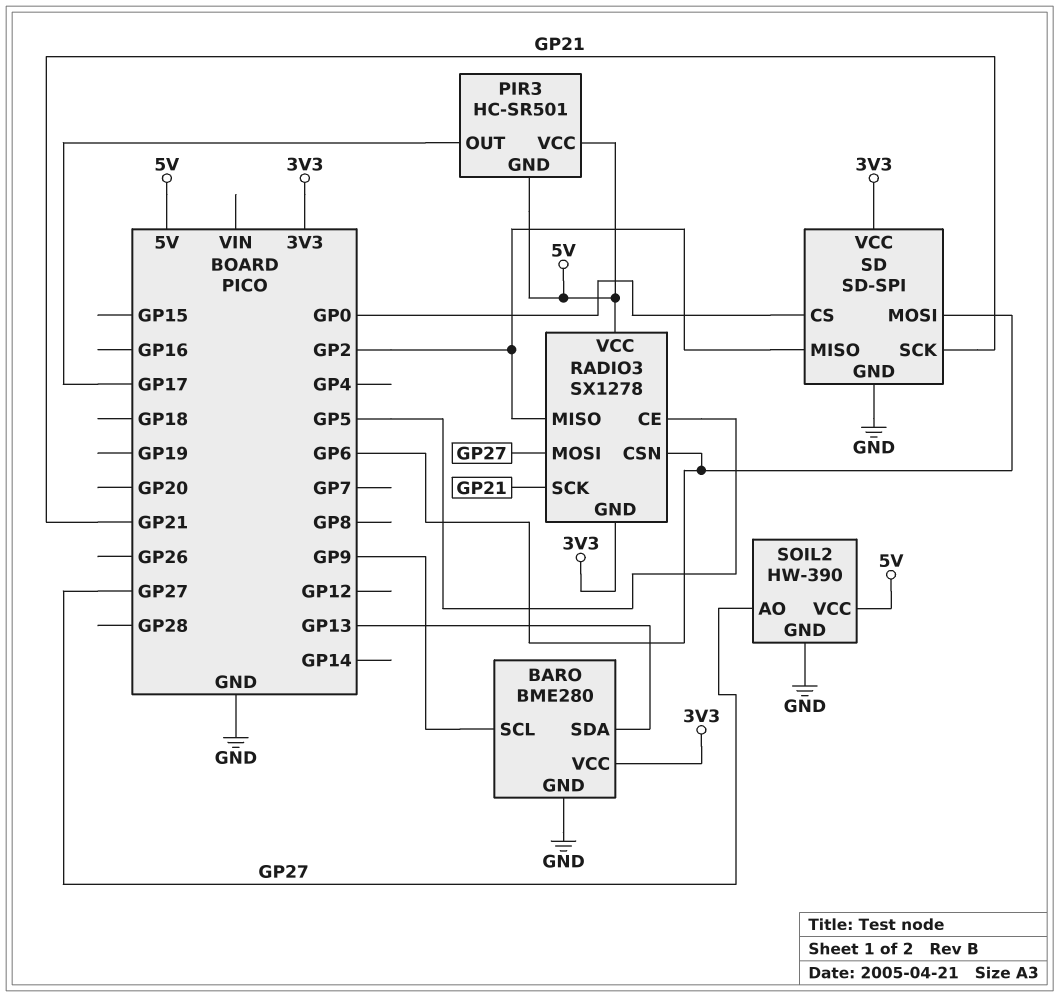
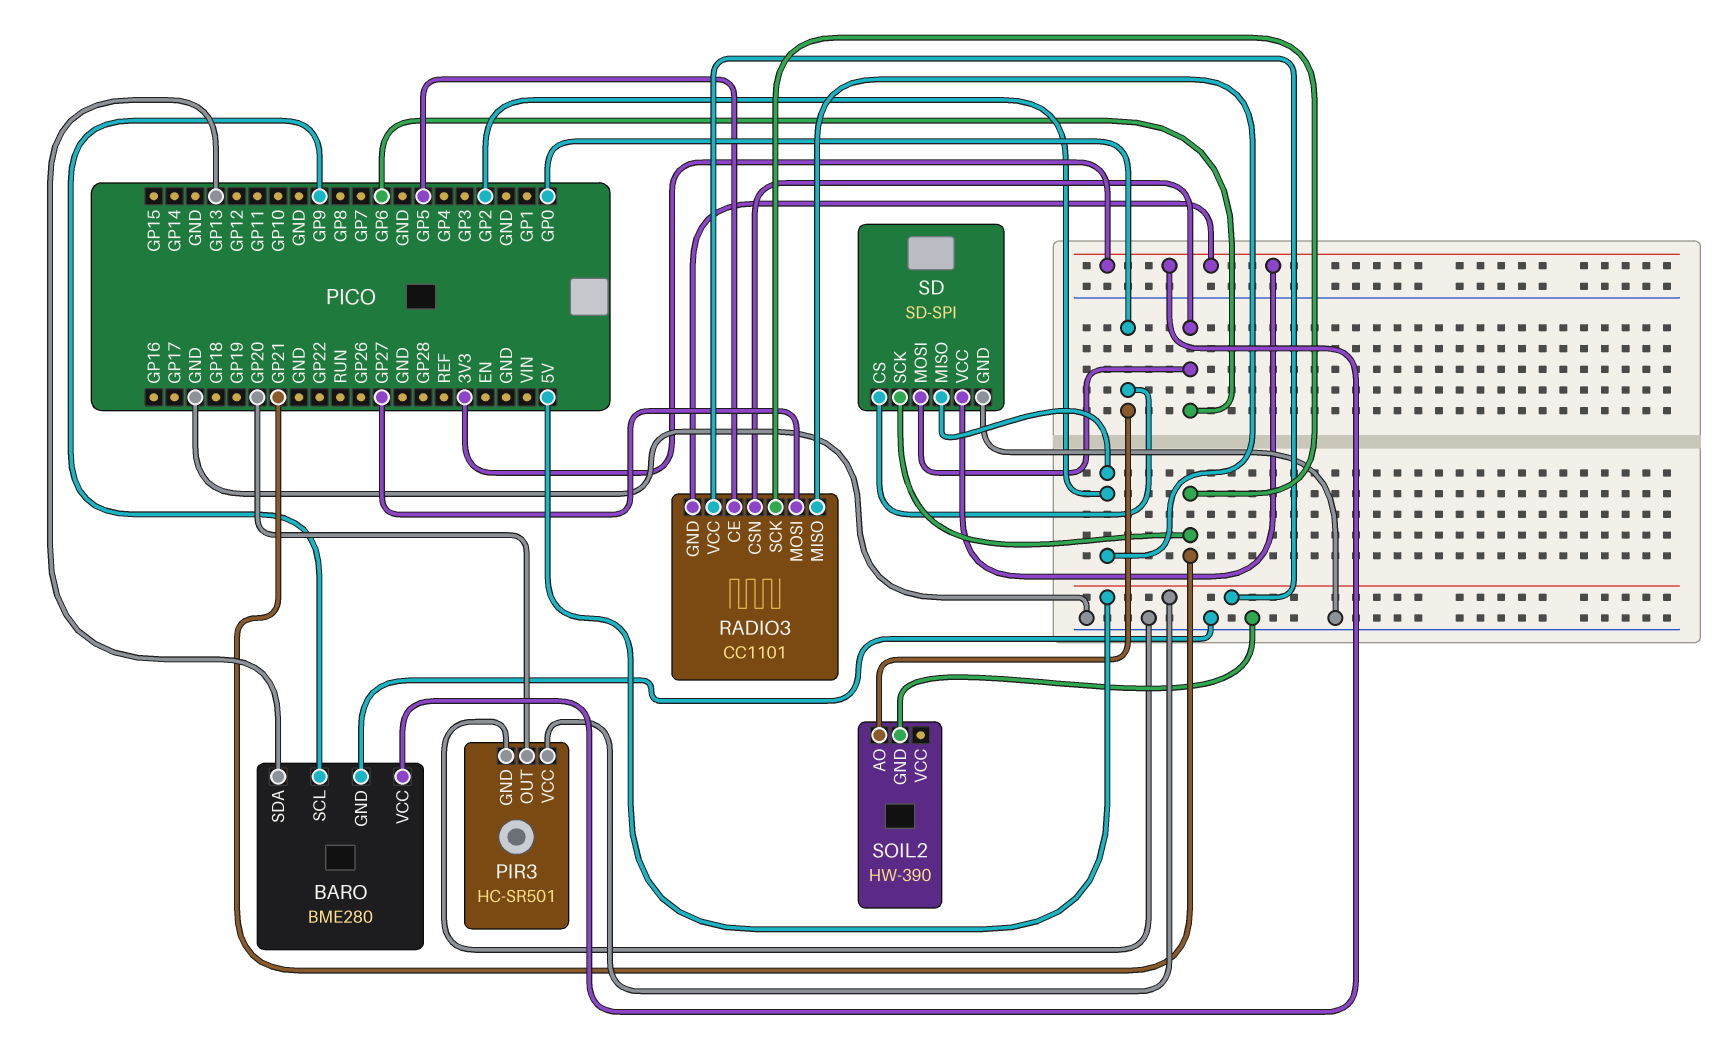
PIR3 pin GND: 5V -> GND
PIR3 pin OUT: GP17 -> GP20
RADIO3: SX1278 -> CC1101
SOIL2 pin AO: GP27 -> GP0
SOIL2 pin VCC: 5V -> none

